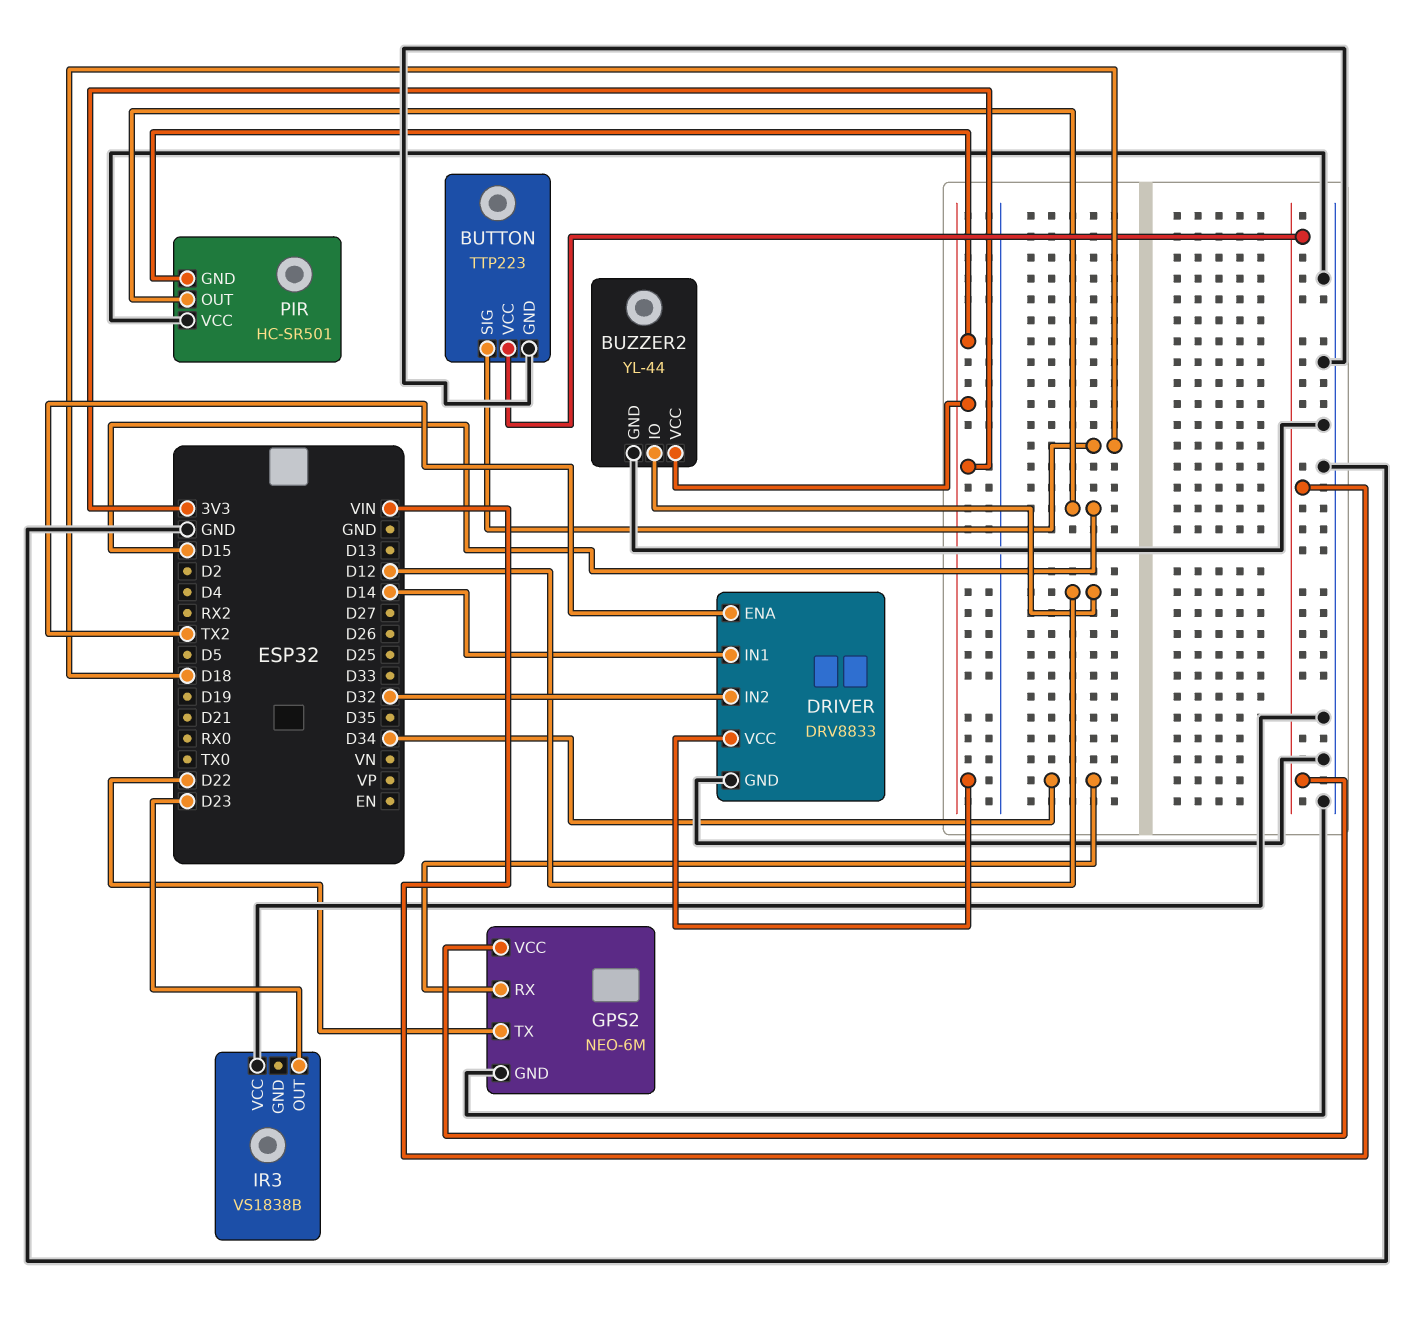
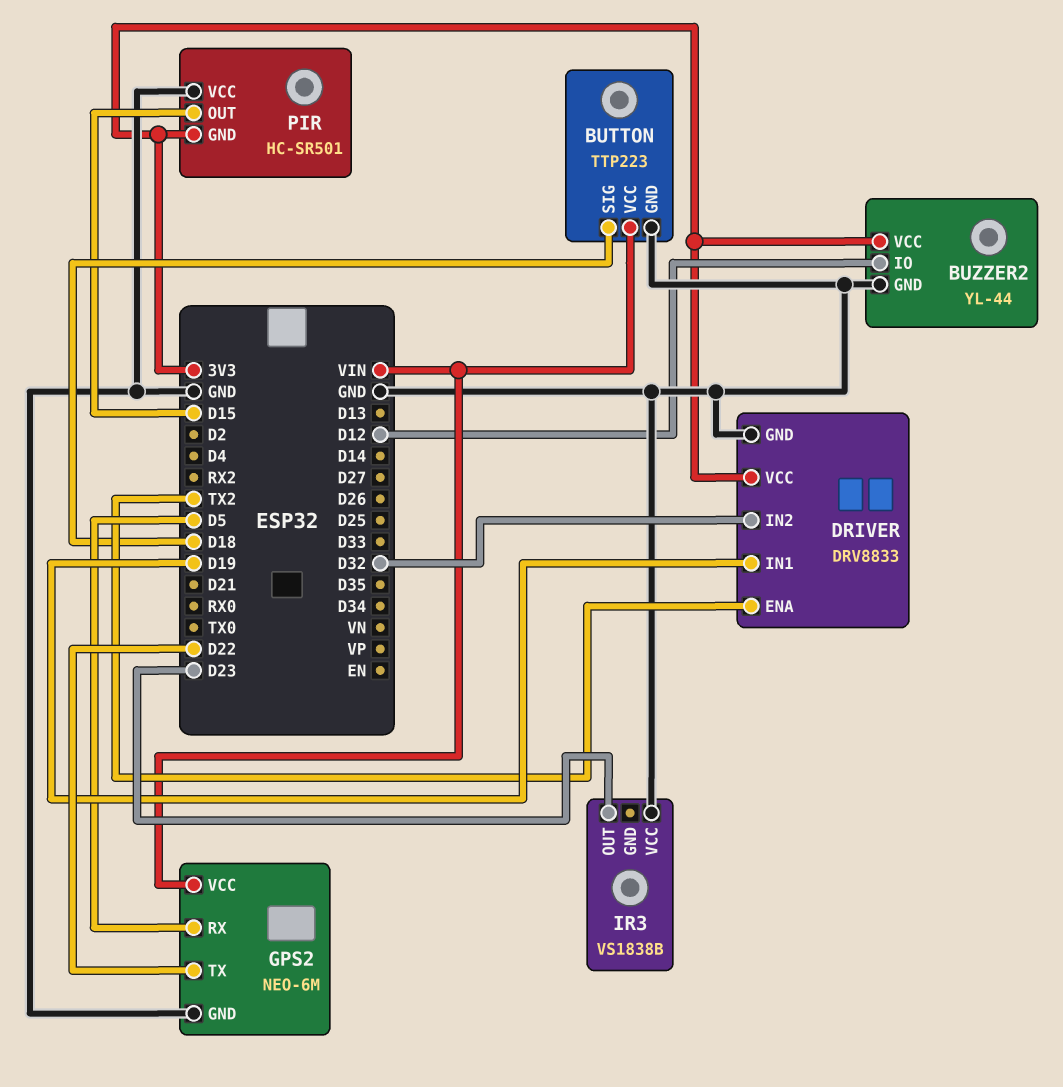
DRIVER pin IN1: D14 -> D19
GPS2 pin RX: D34 -> D5

